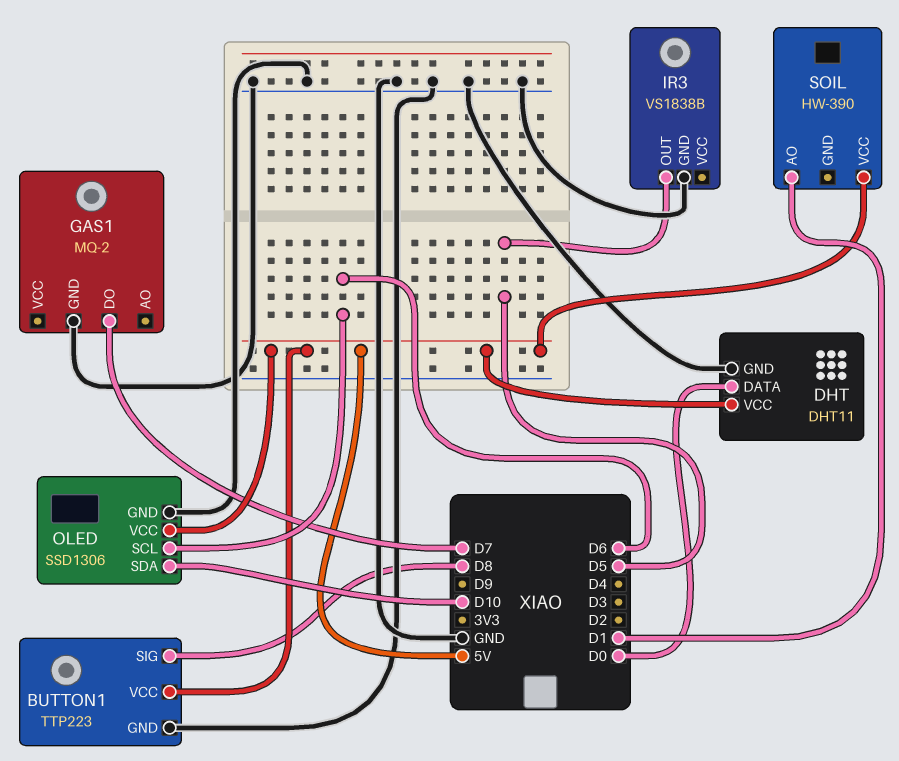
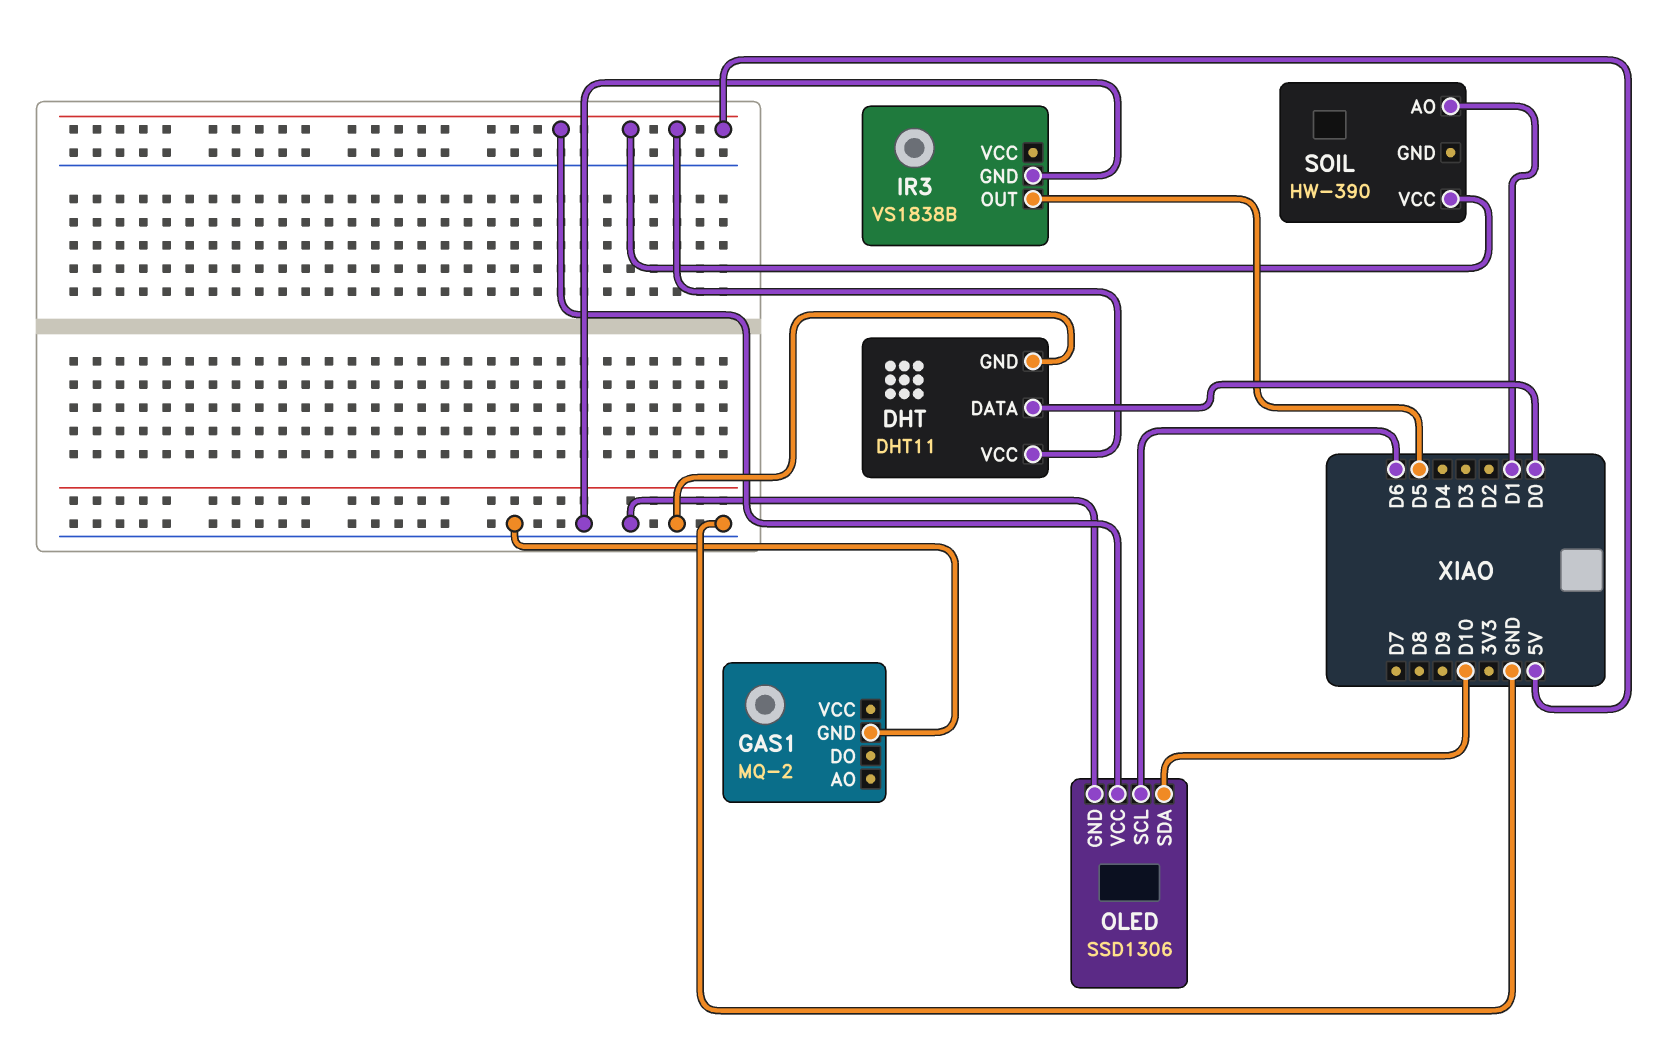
BUTTON1: TTP223 -> none
BUTTON1 pin GND: GND -> none
BUTTON1 pin SIG: D8 -> none
BUTTON1 pin VCC: 5V -> none
GAS1 pin DO: D7 -> none

